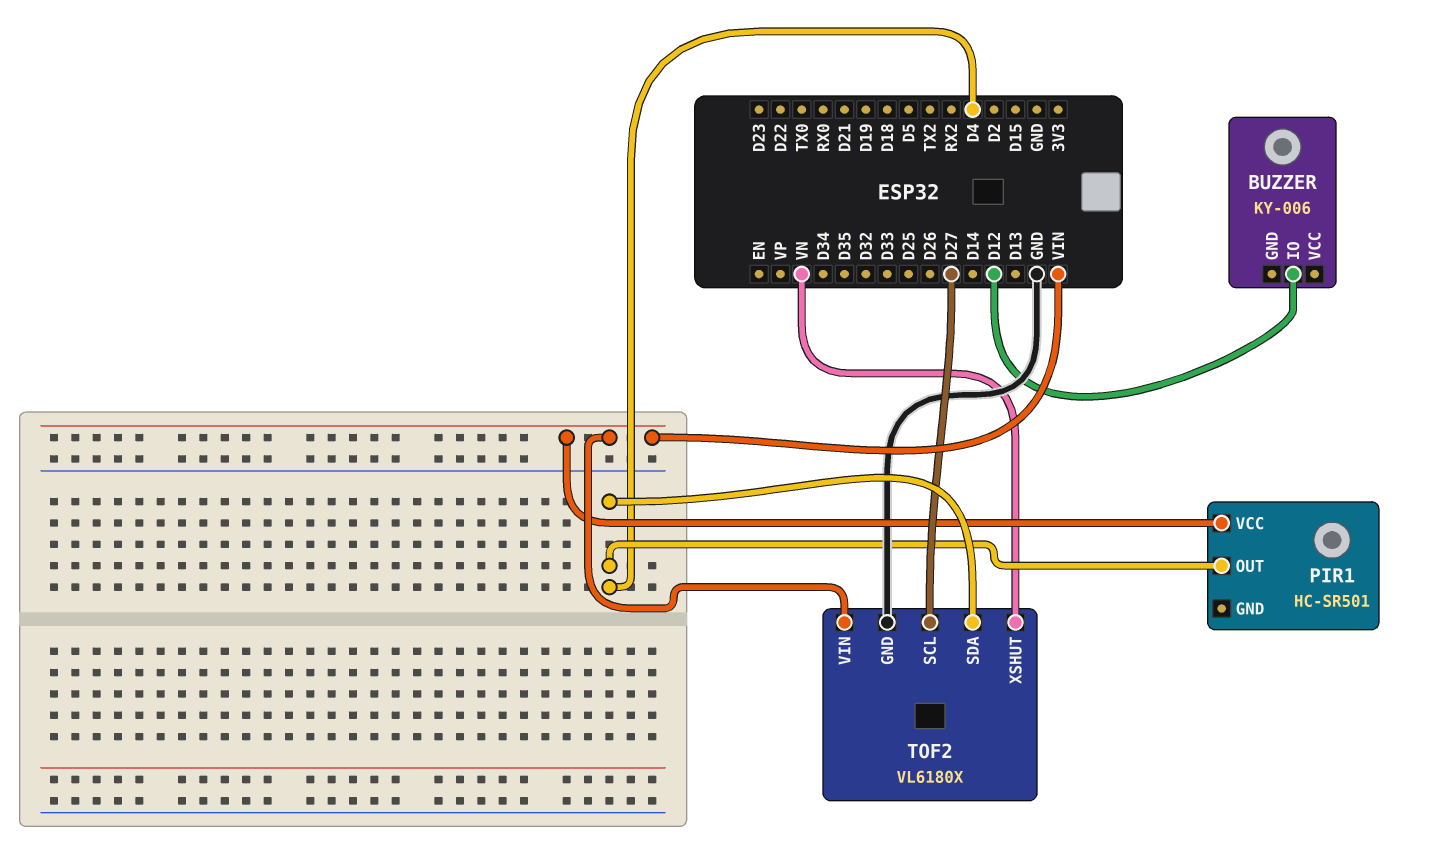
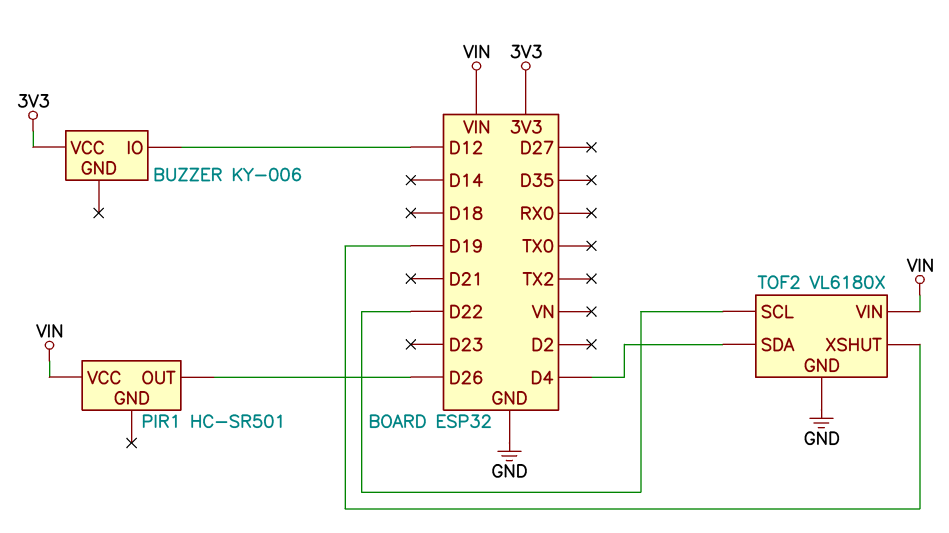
BUZZER pin VCC: none -> 3V3
PIR1 pin OUT: D4 -> D26
TOF2 pin SCL: D27 -> D22
TOF2 pin XSHUT: VN -> D19

